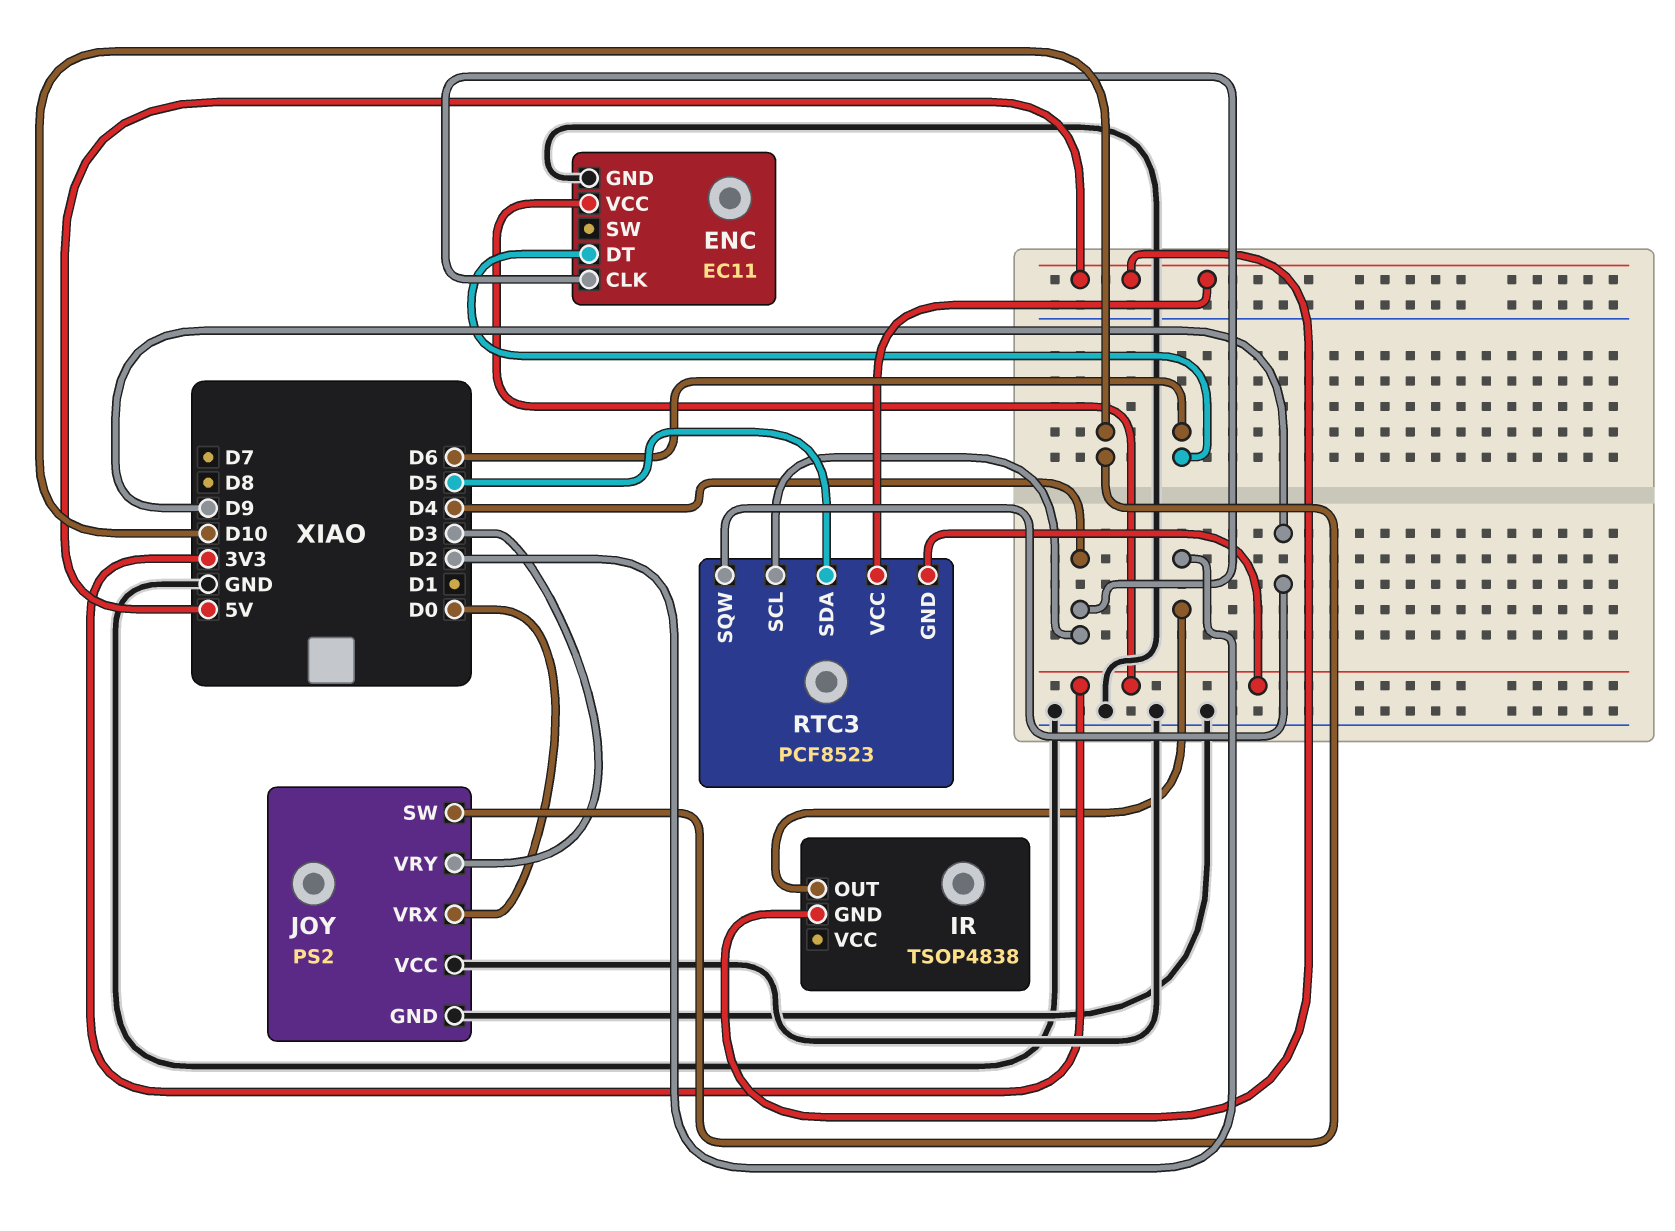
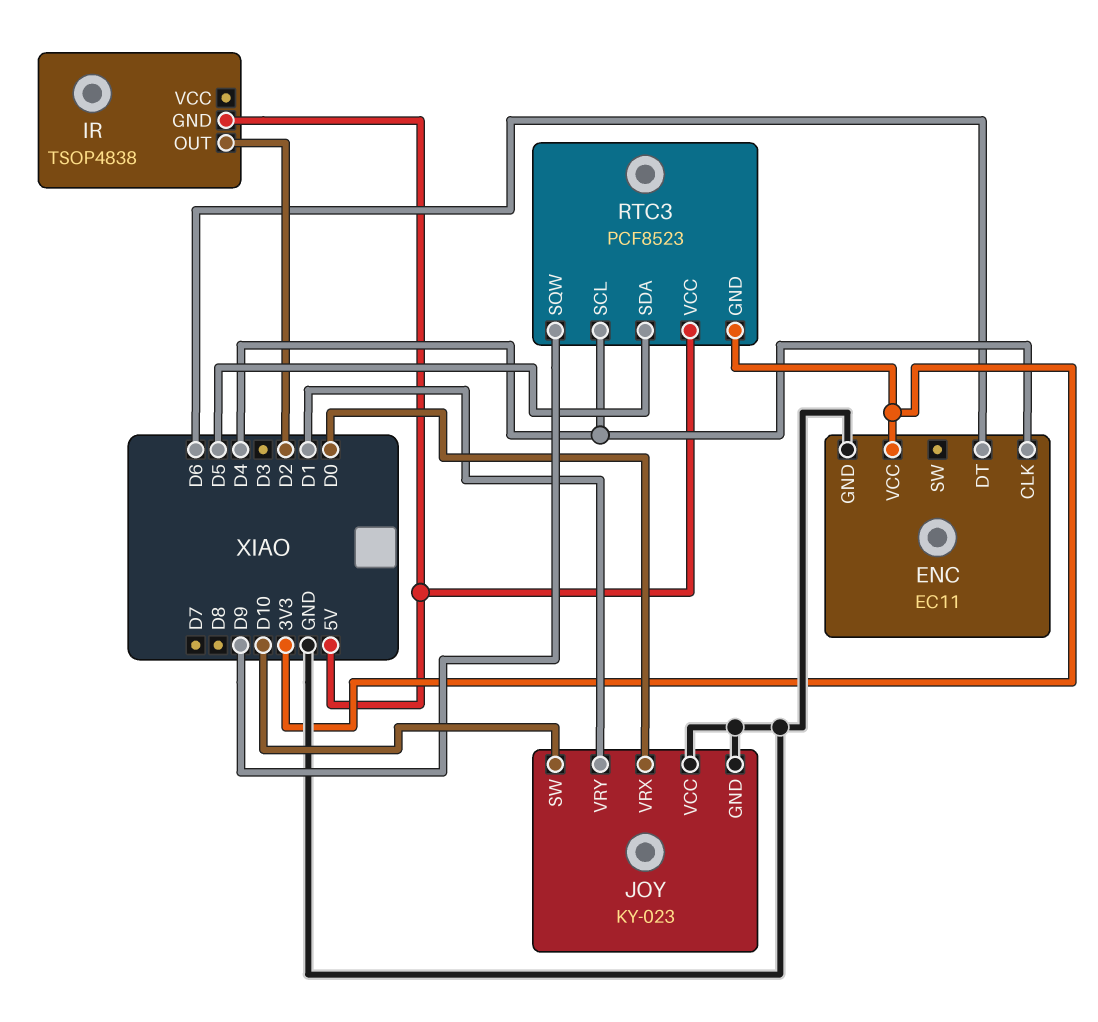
JOY: PS2 -> KY-023
JOY pin VRY: D3 -> D1

